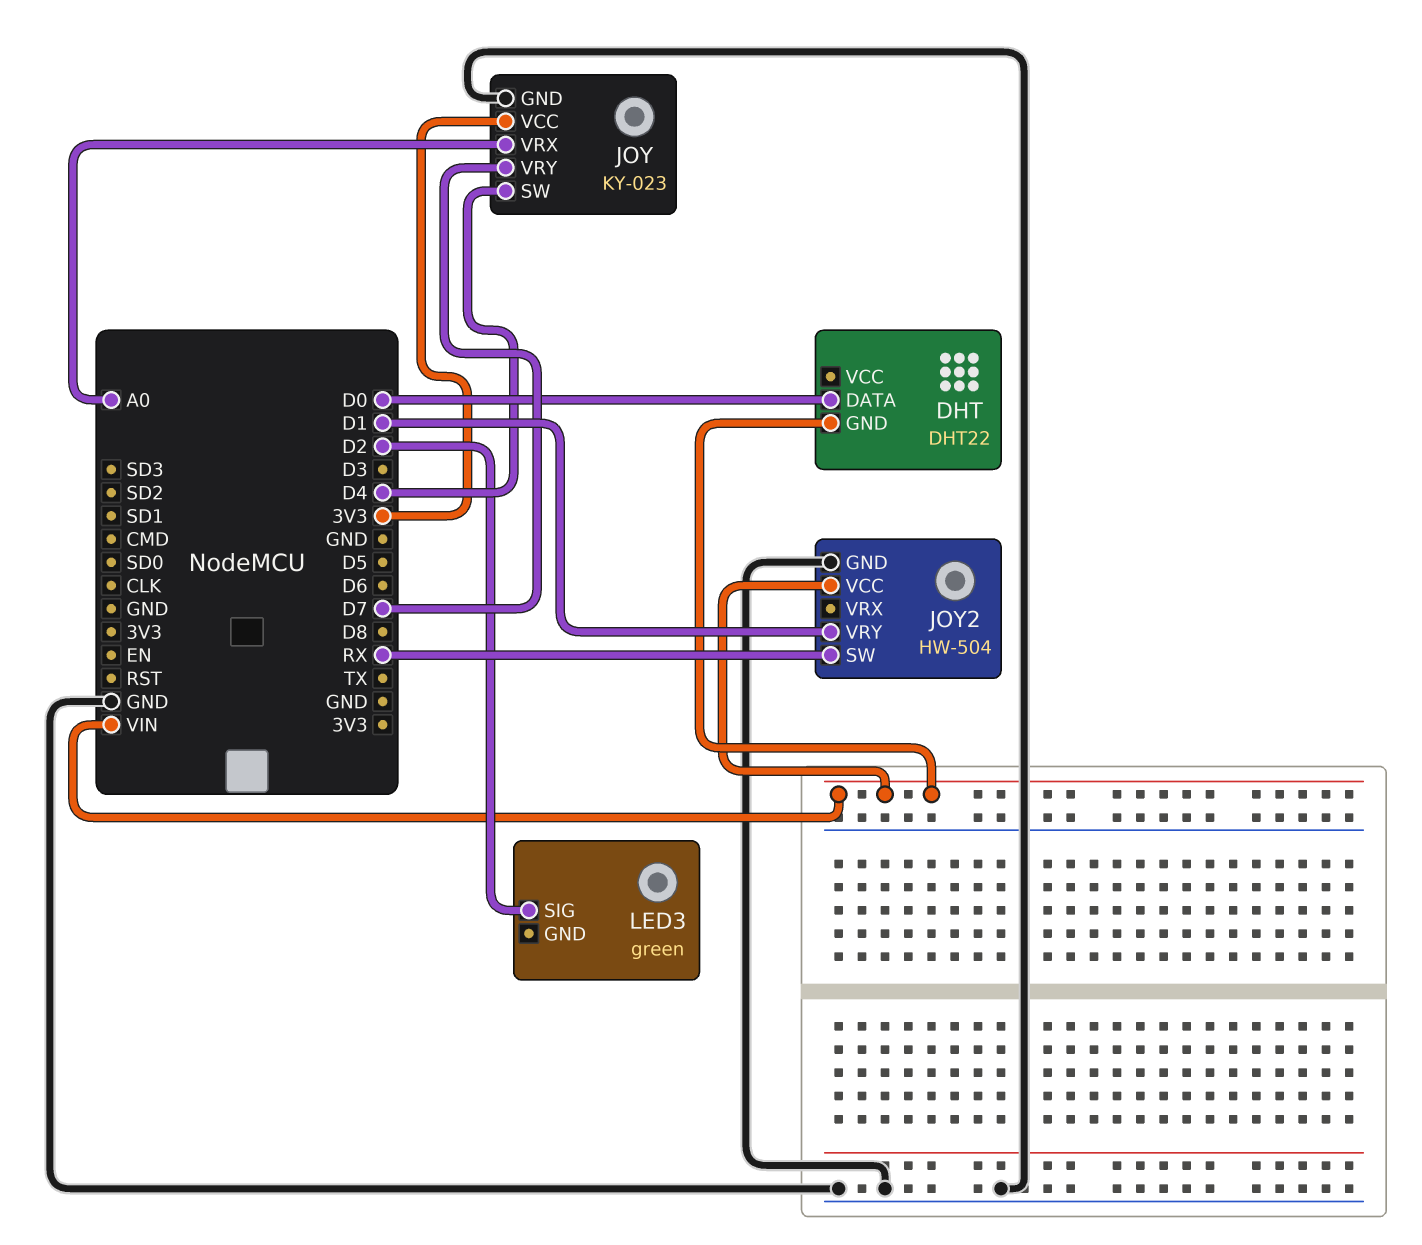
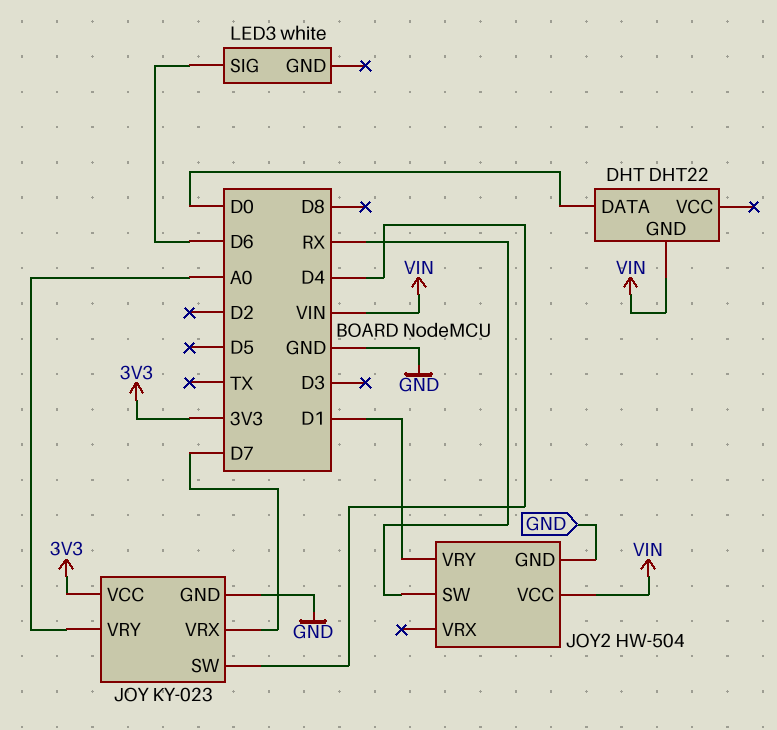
JOY pin VRX: A0 -> D7
JOY pin VRY: D7 -> A0
LED3: green -> white
LED3 pin SIG: D2 -> D6

